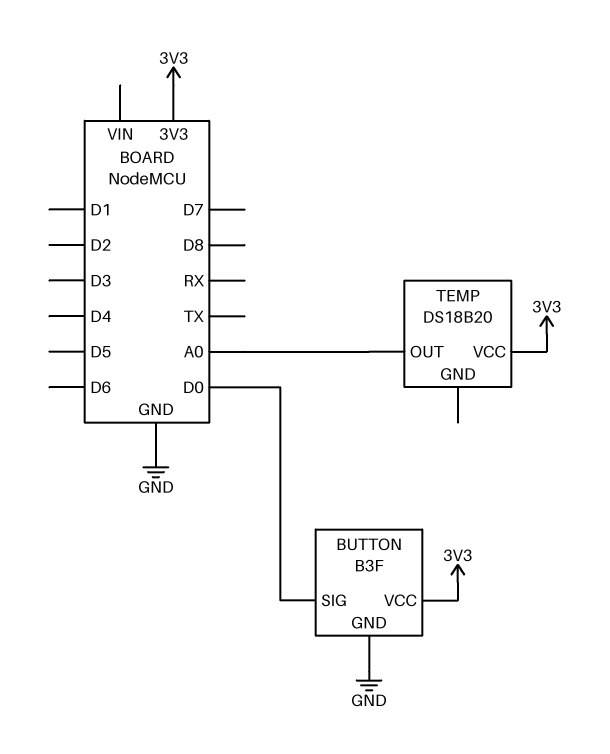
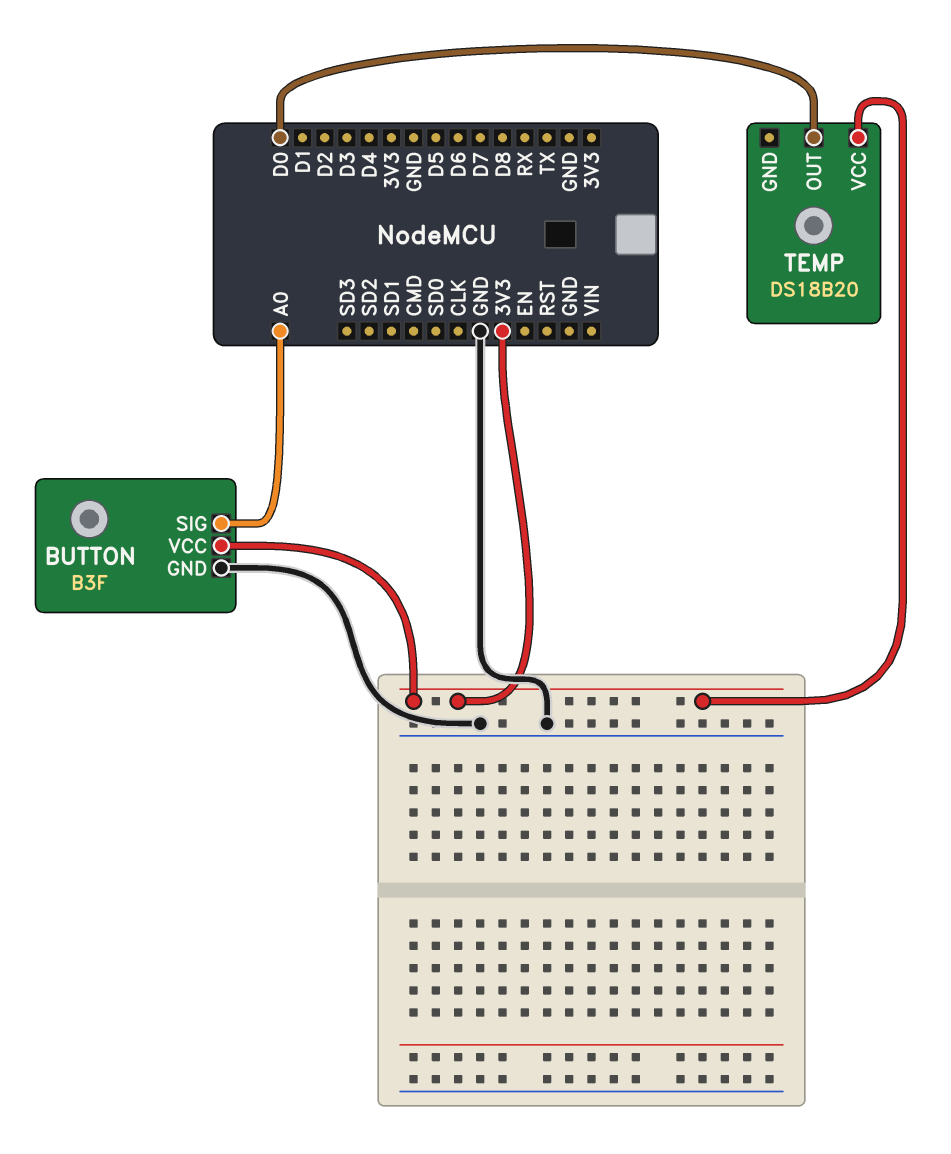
BUTTON pin SIG: D0 -> A0
TEMP pin OUT: A0 -> D0

